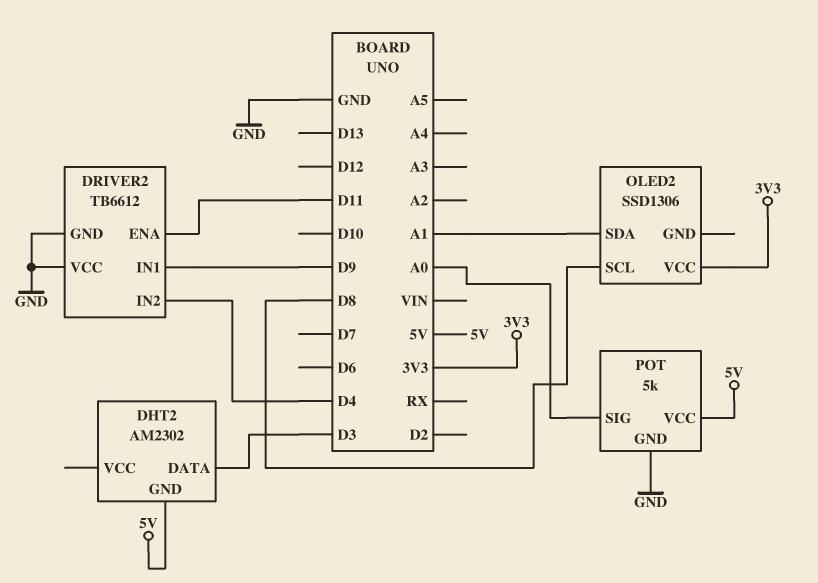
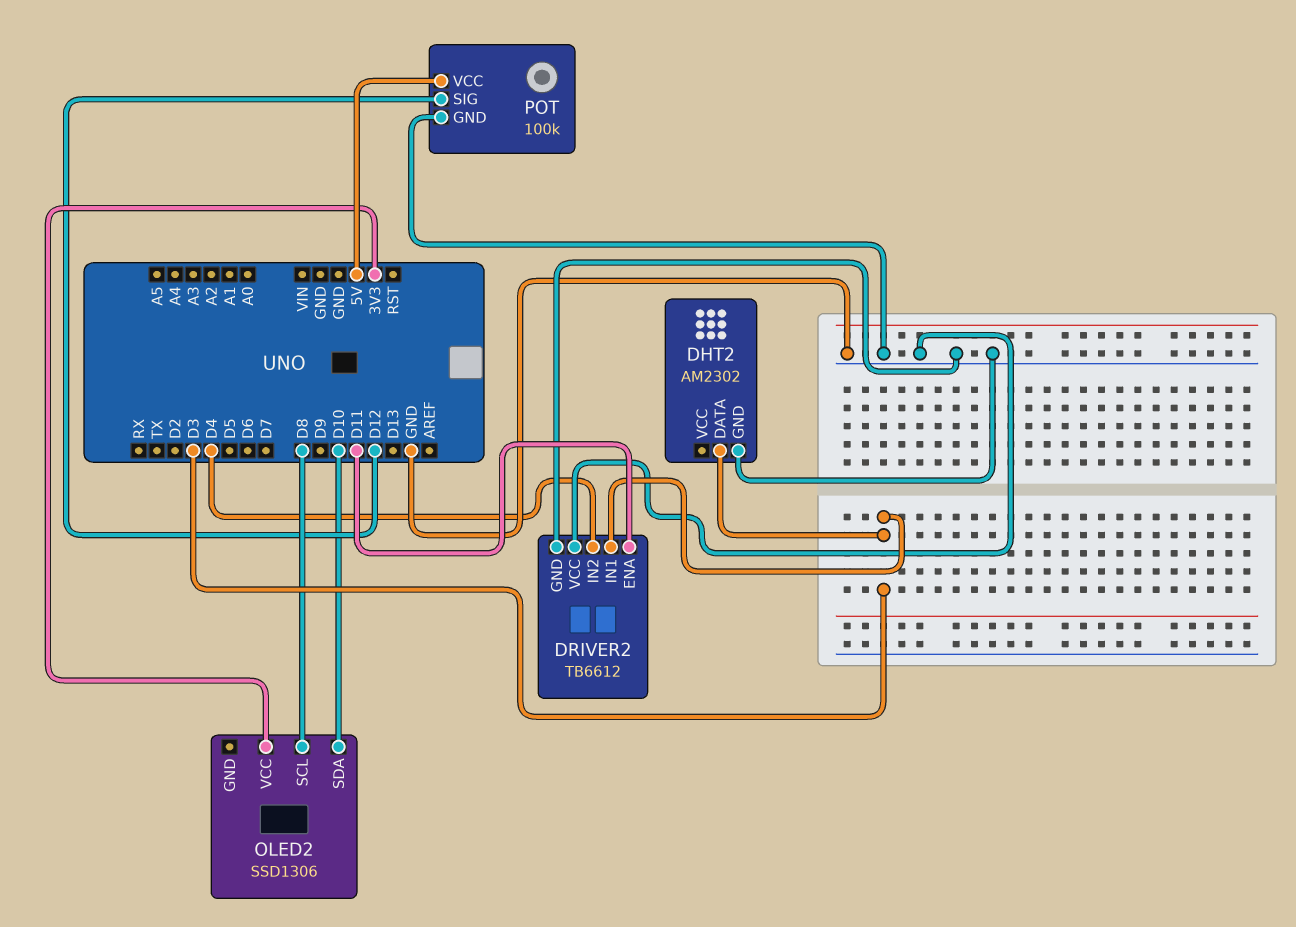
DHT2 pin GND: 5V -> GND
DRIVER2 pin IN1: D9 -> D3
OLED2 pin SDA: A1 -> D10
POT: 5k -> 100k
POT pin SIG: A0 -> D12

